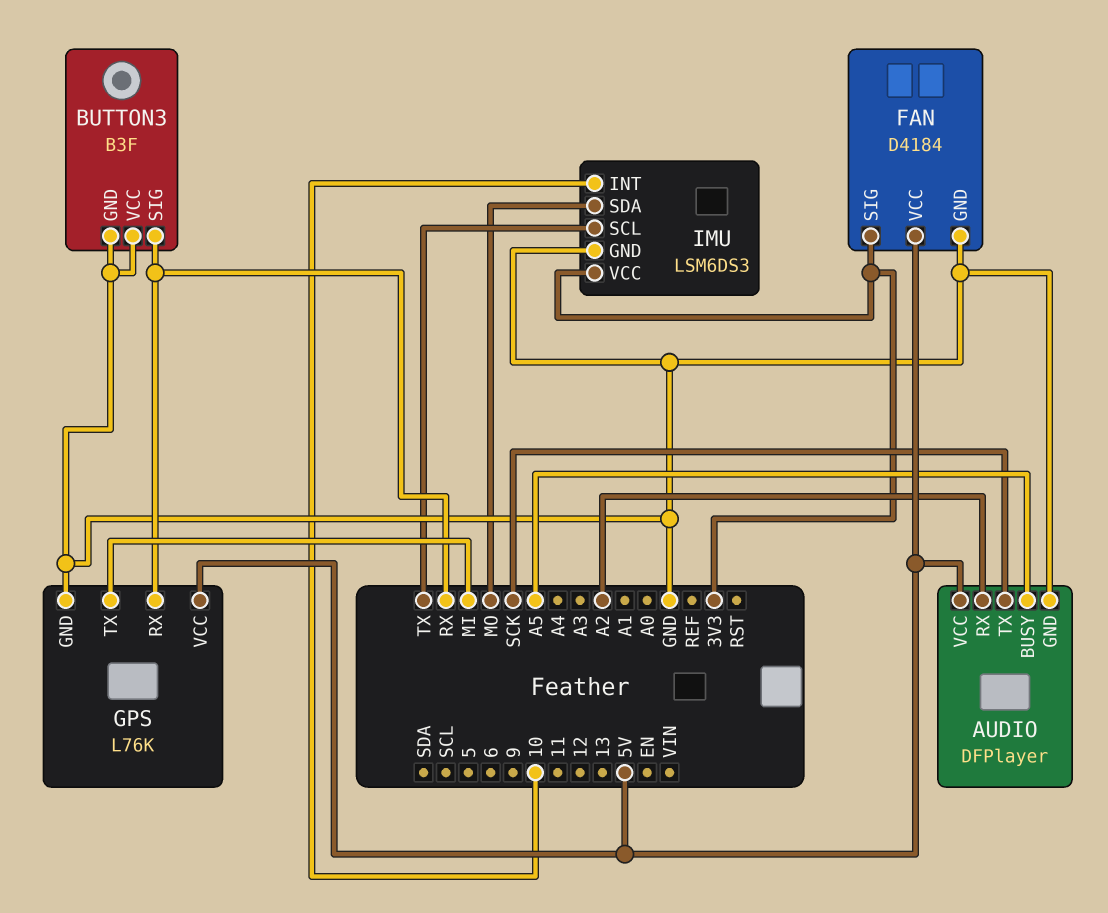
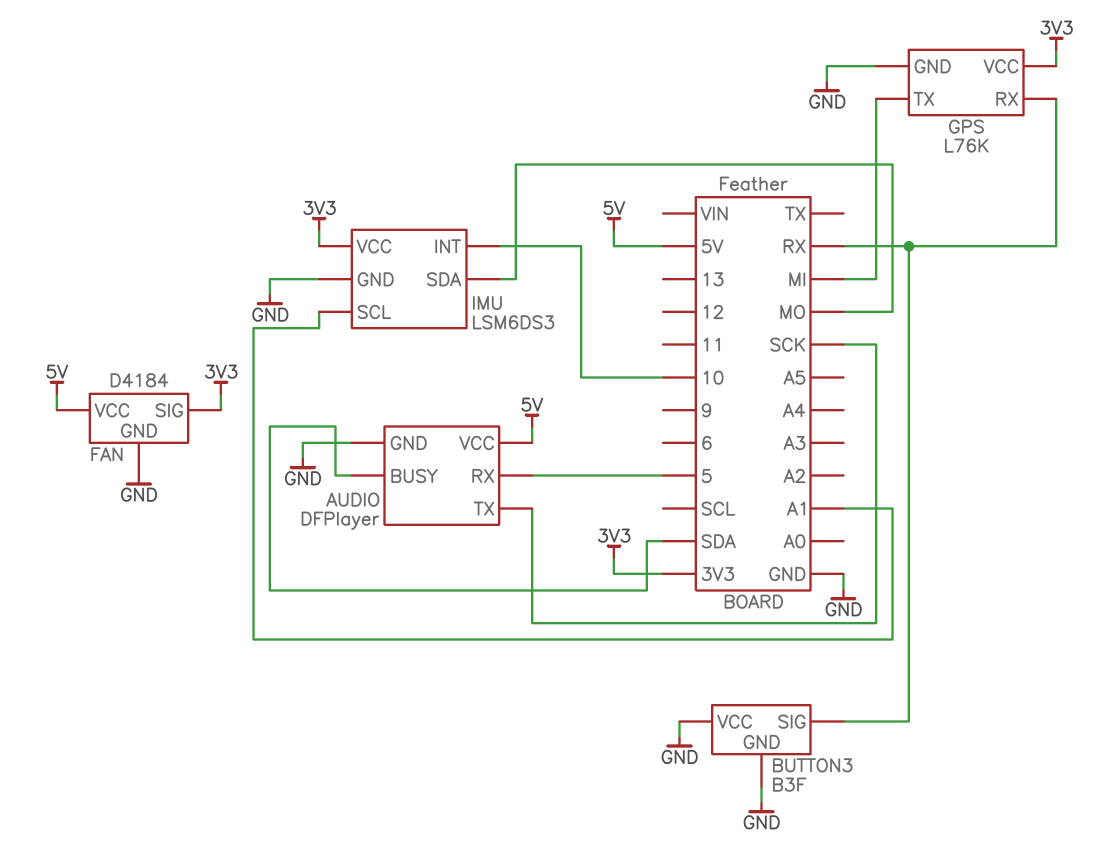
AUDIO pin BUSY: A5 -> SDA
AUDIO pin RX: A2 -> 5
GPS pin VCC: 5V -> 3V3
IMU pin SCL: TX -> A1

